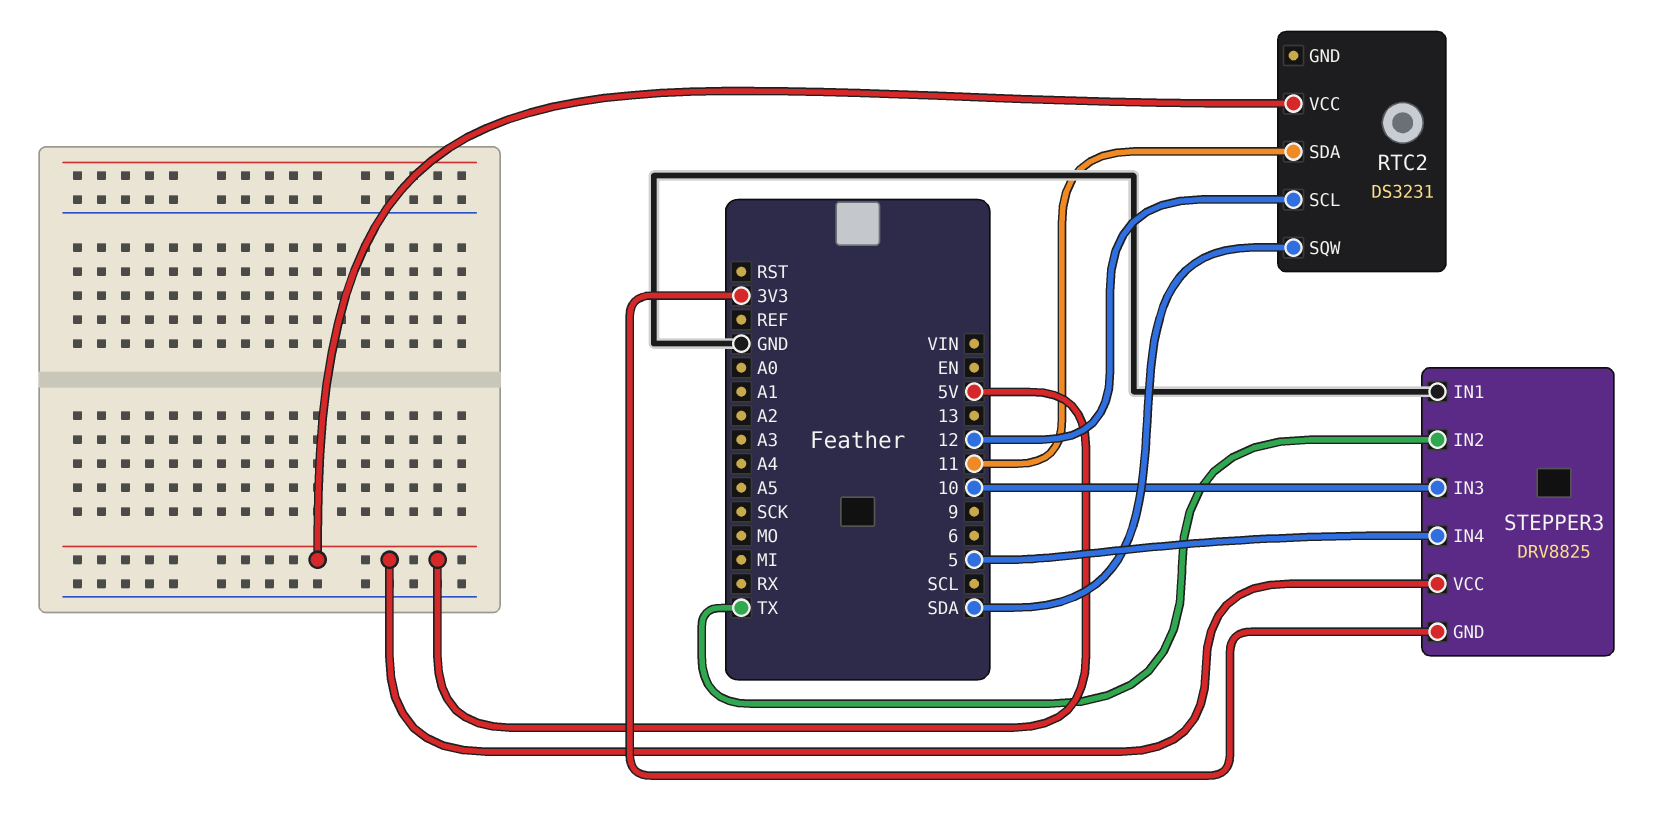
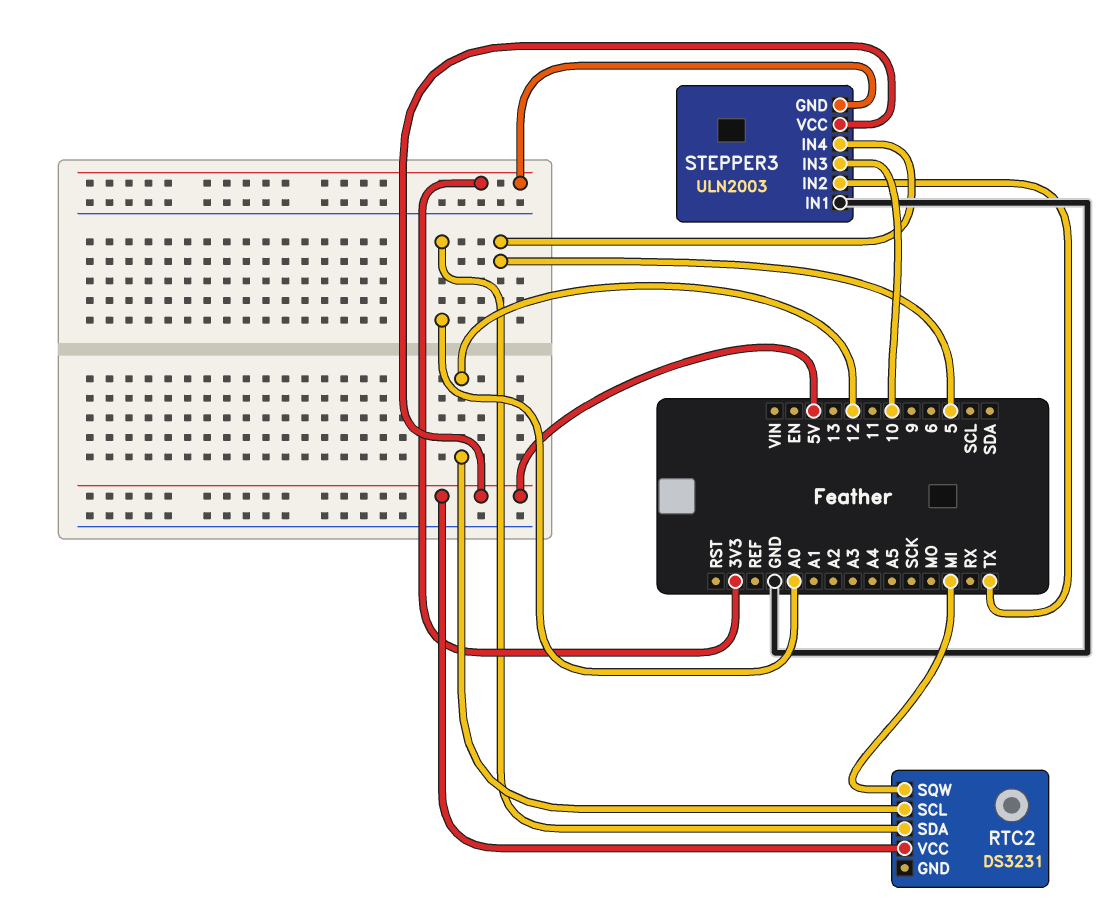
RTC2 pin SDA: 11 -> A0
RTC2 pin SQW: SDA -> MI
STEPPER3: DRV8825 -> ULN2003

